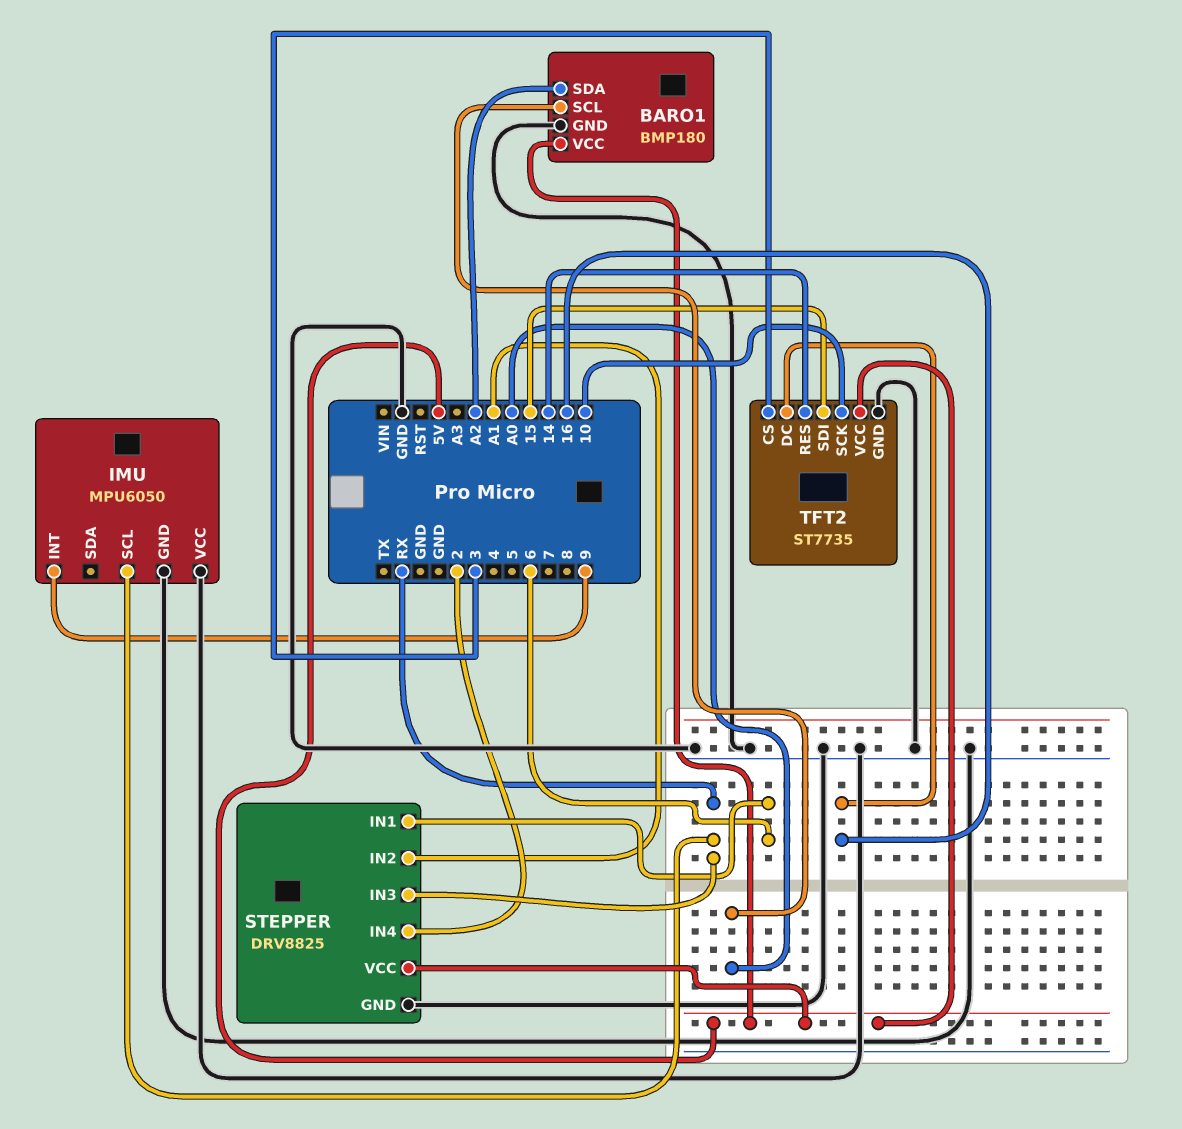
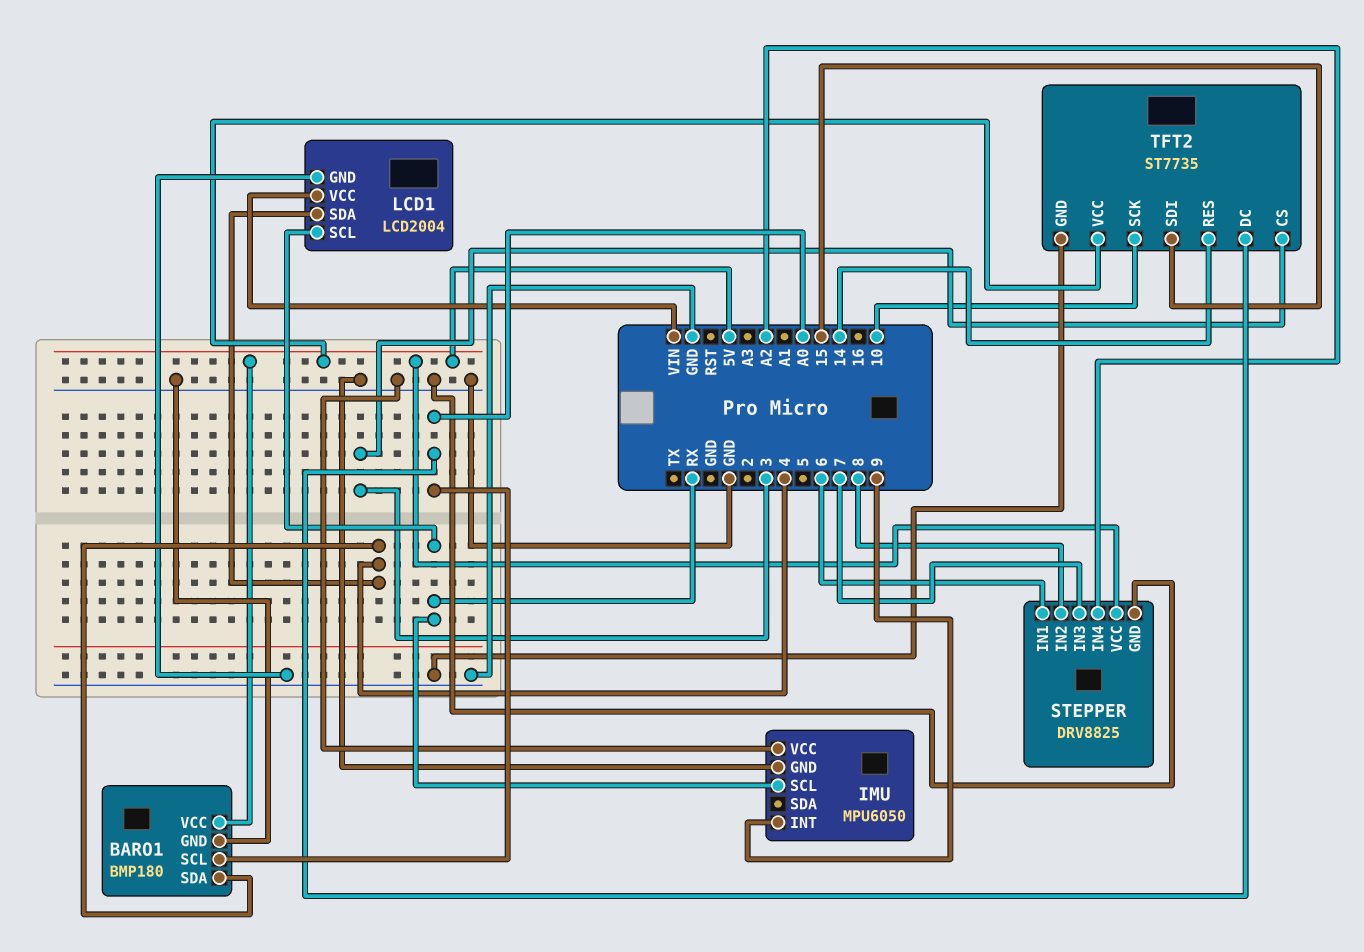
BARO1 pin SDA: A2 -> 4
LCD1: none -> LCD2004
LCD1 pin GND: none -> GND
LCD1 pin SCL: none -> RX
LCD1 pin SDA: none -> 4
LCD1 pin VCC: none -> VIN
STEPPER pin IN2: A1 -> 8
STEPPER pin IN3: RX -> 7
STEPPER pin IN4: 2 -> A2
TFT2 pin DC: 16 -> A0

